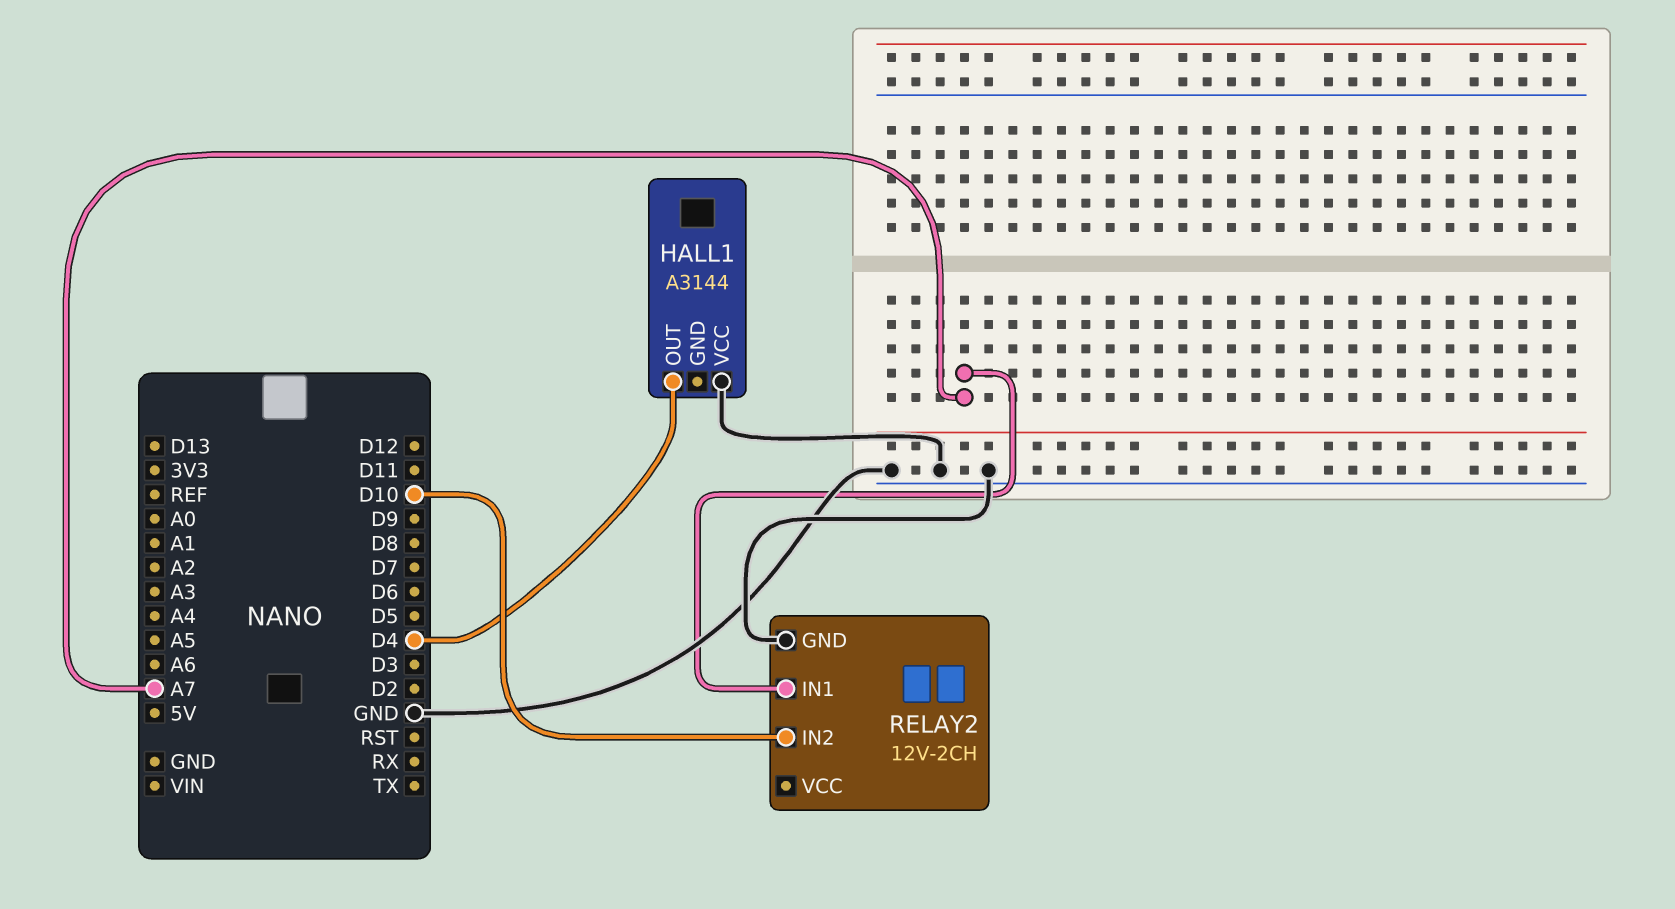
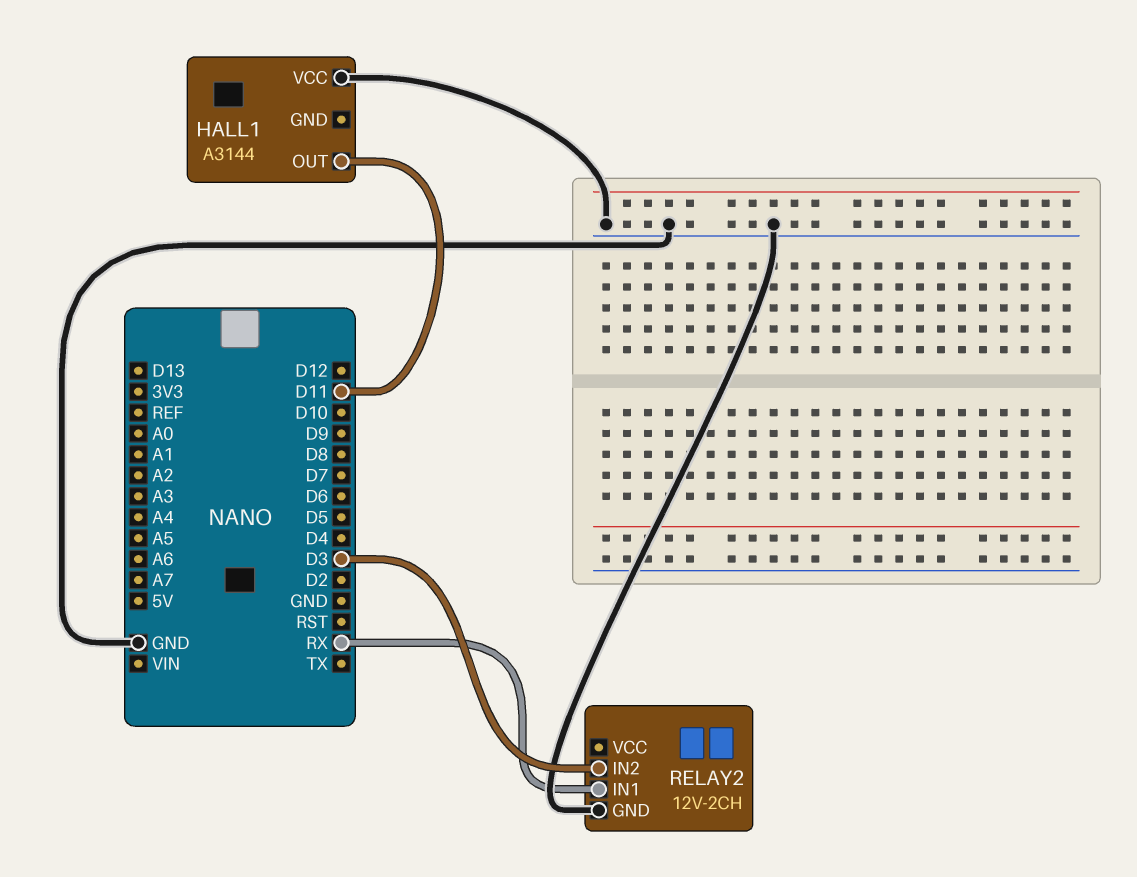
HALL1 pin OUT: D4 -> D11
RELAY2 pin IN1: A7 -> RX
RELAY2 pin IN2: D10 -> D3

